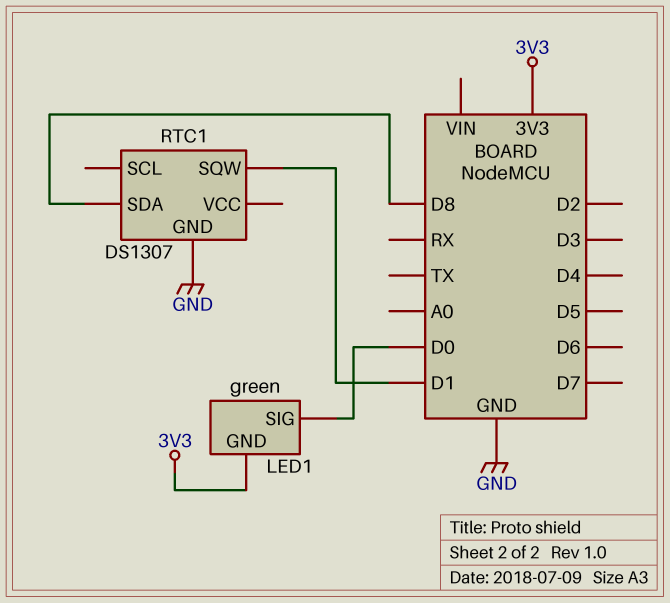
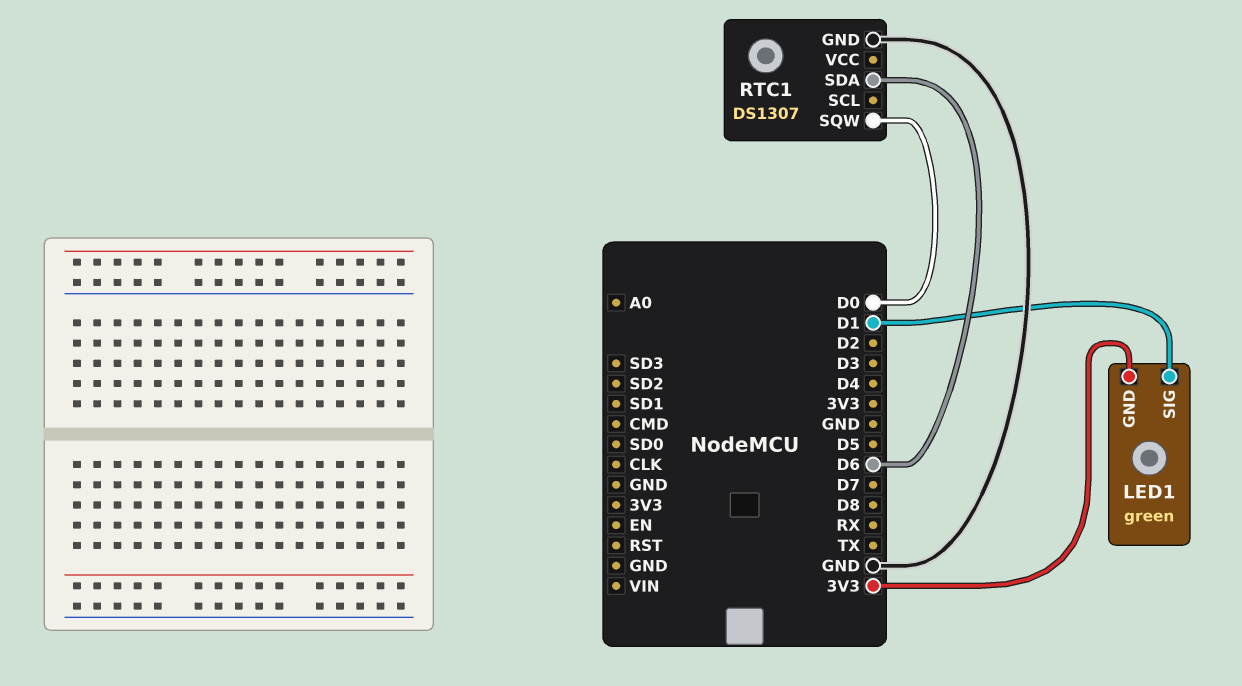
LED1 pin SIG: D0 -> D1
RTC1 pin SDA: D8 -> D6
RTC1 pin SQW: D1 -> D0

